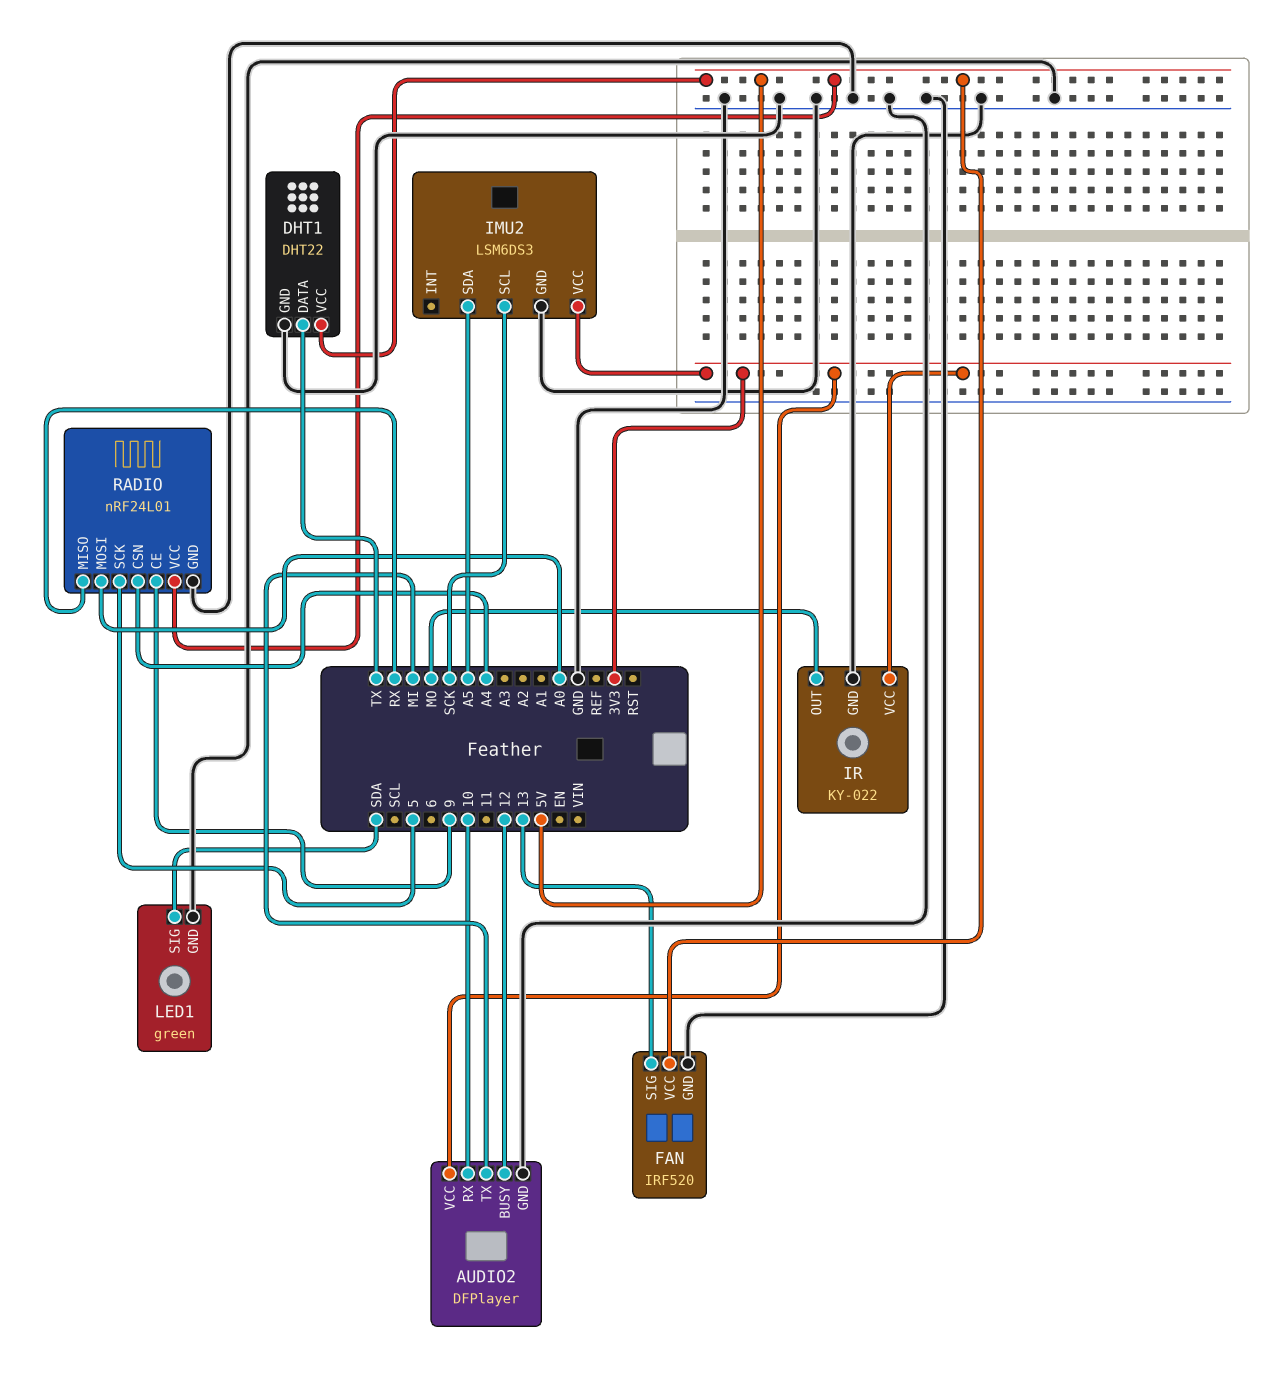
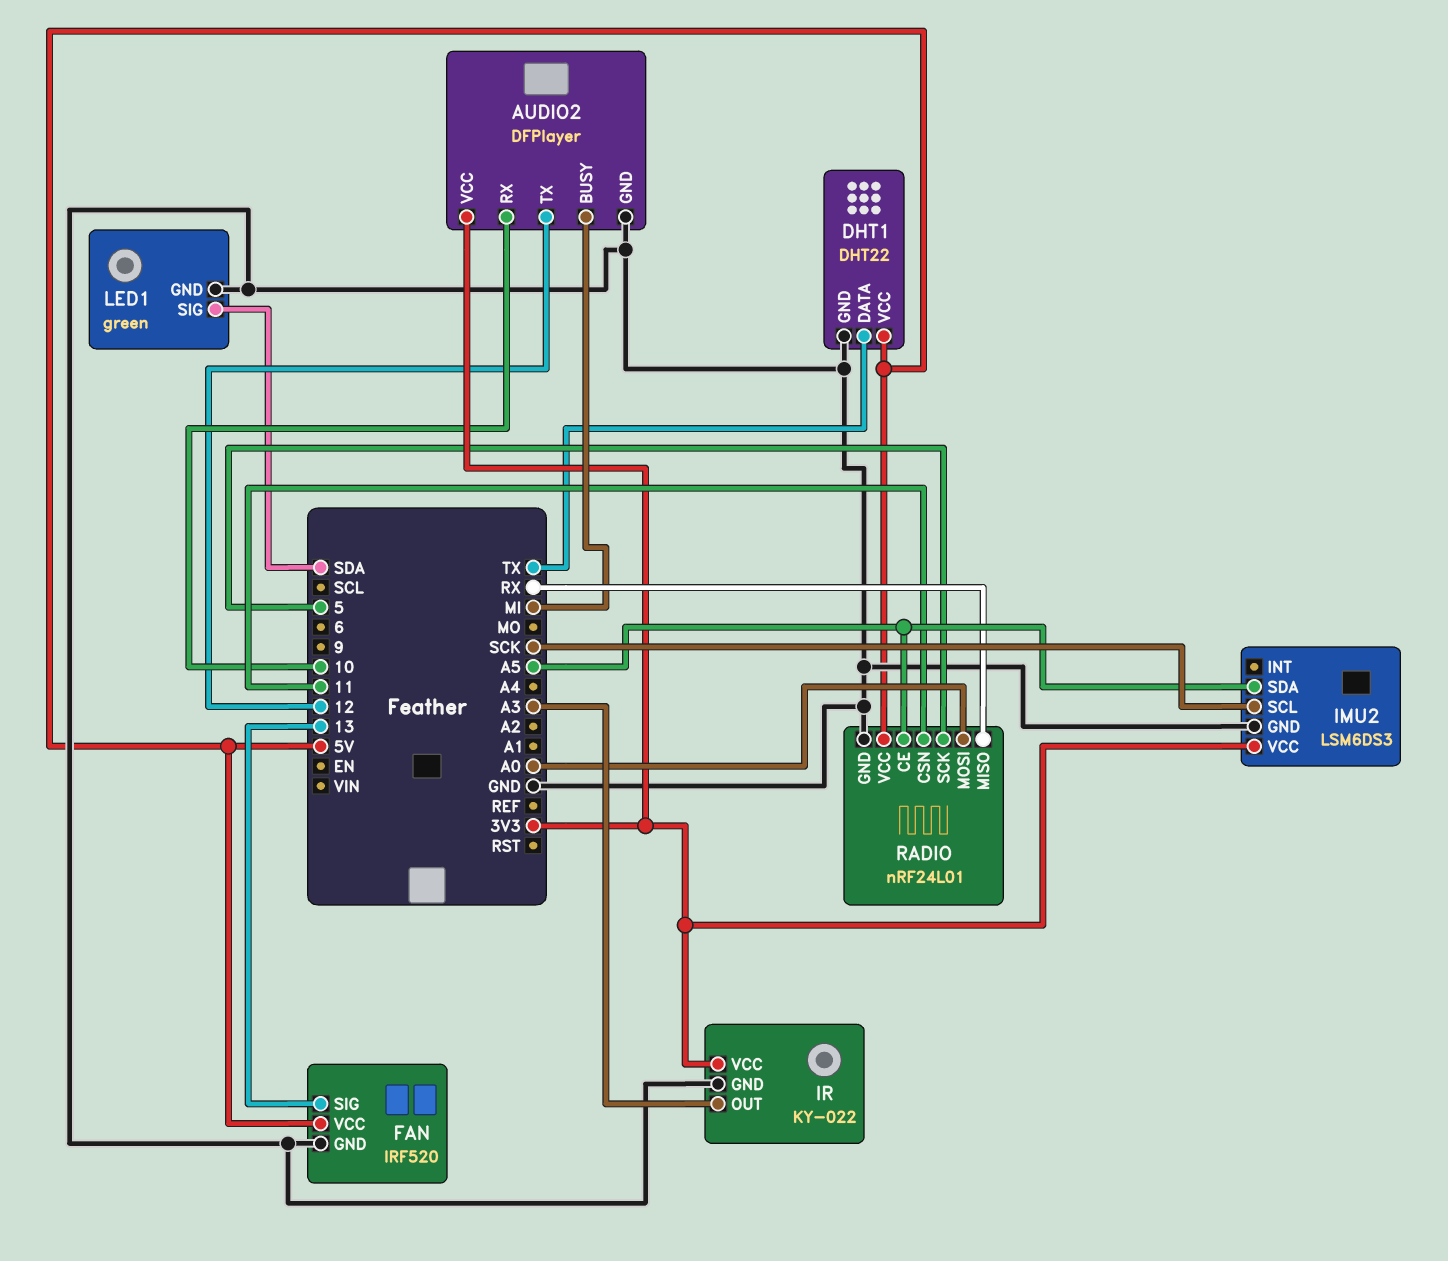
AUDIO2 pin BUSY: 12 -> MI
AUDIO2 pin TX: MI -> 12
IR pin OUT: MO -> A3
RADIO pin CE: 9 -> A5
RADIO pin CSN: A4 -> 11

